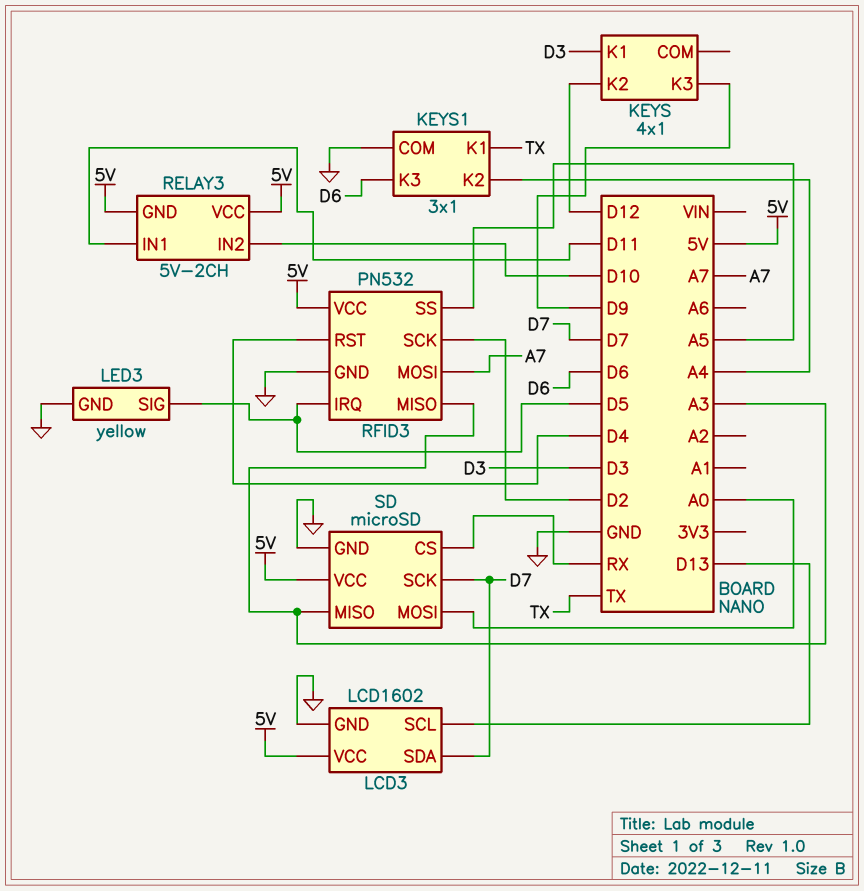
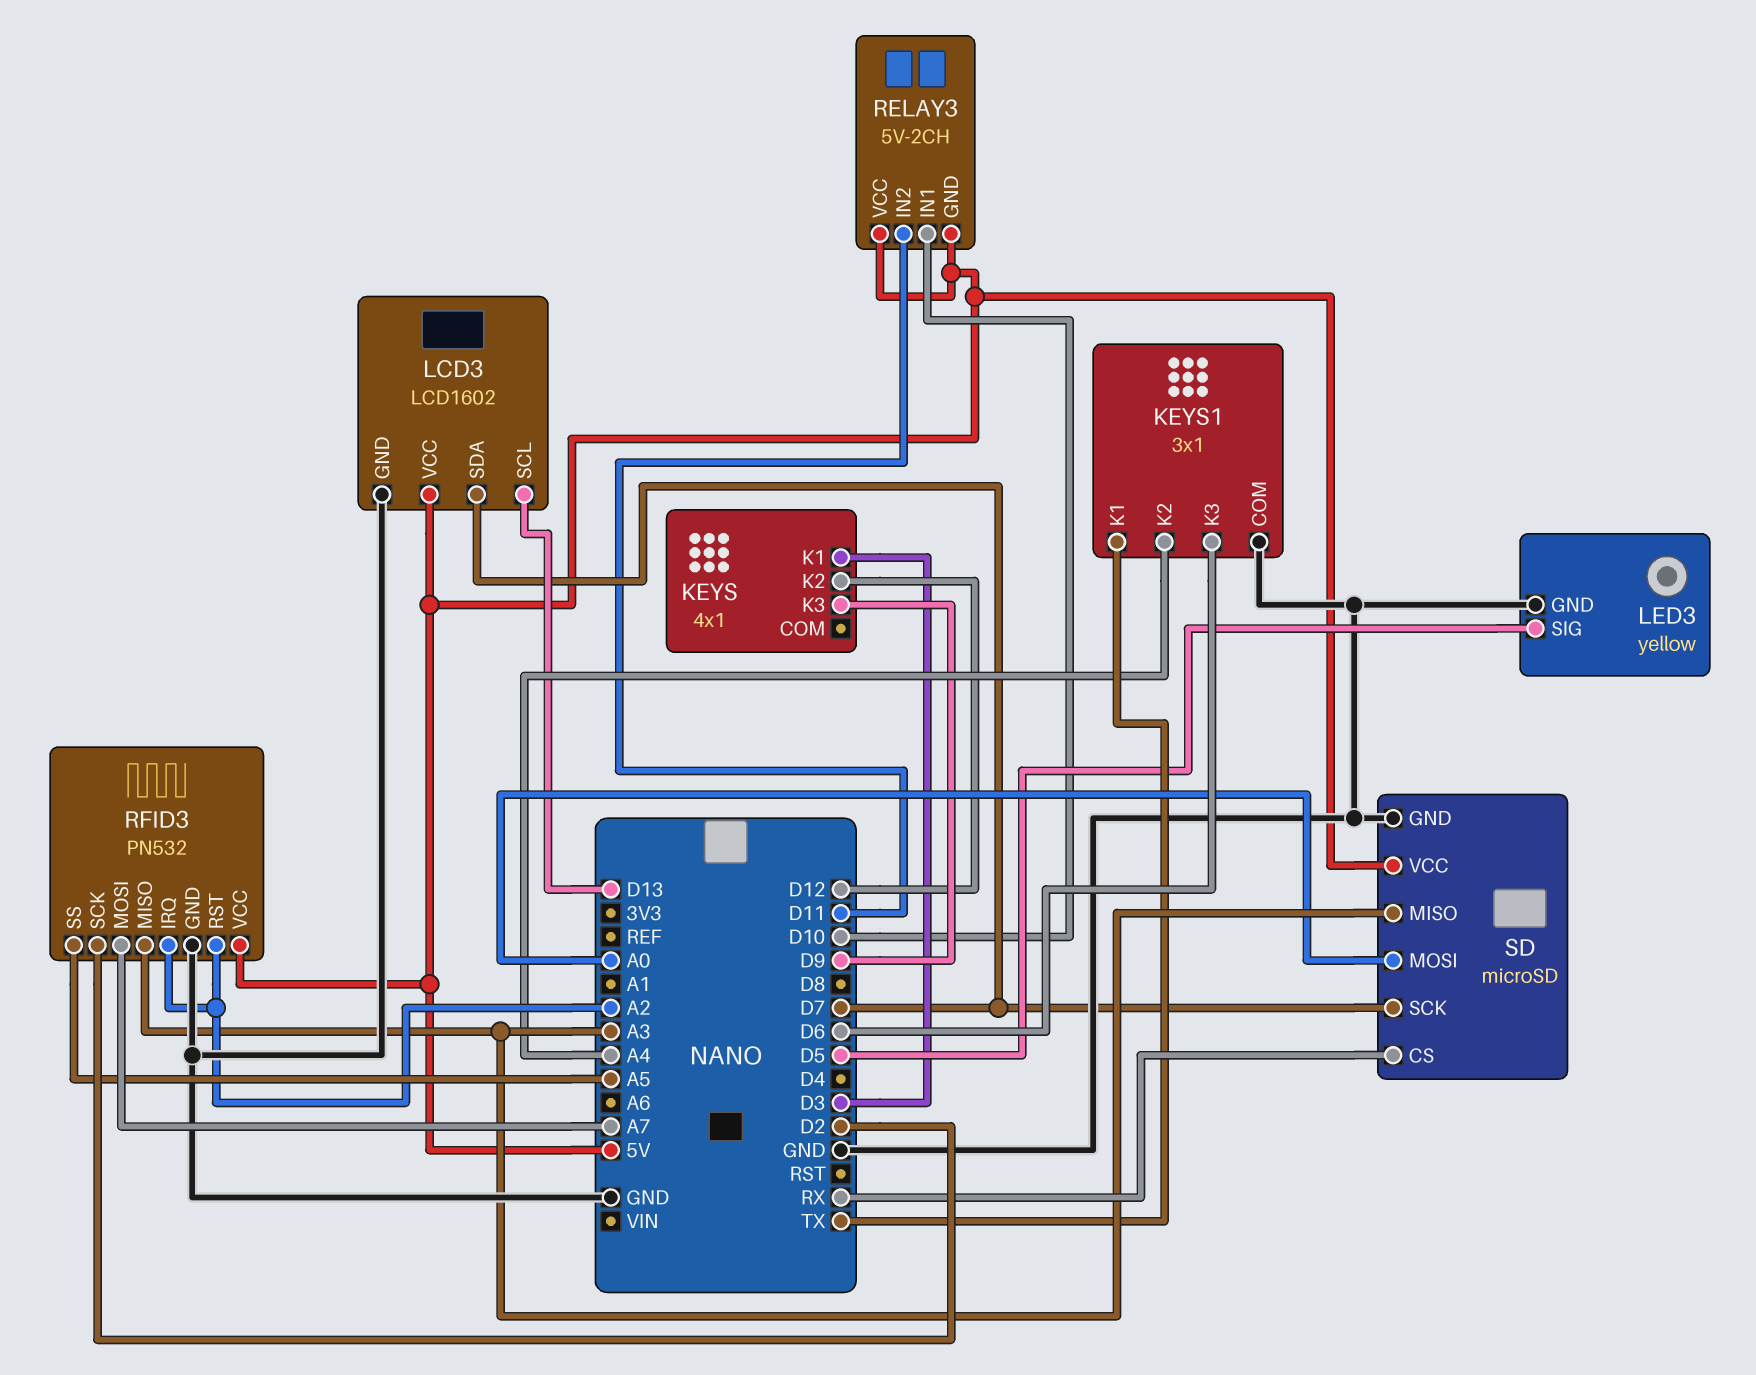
RELAY3 pin IN1: D11 -> D10
RELAY3 pin IN2: D10 -> D11
RFID3 pin IRQ: D5 -> A2
RFID3 pin RST: D4 -> A2

